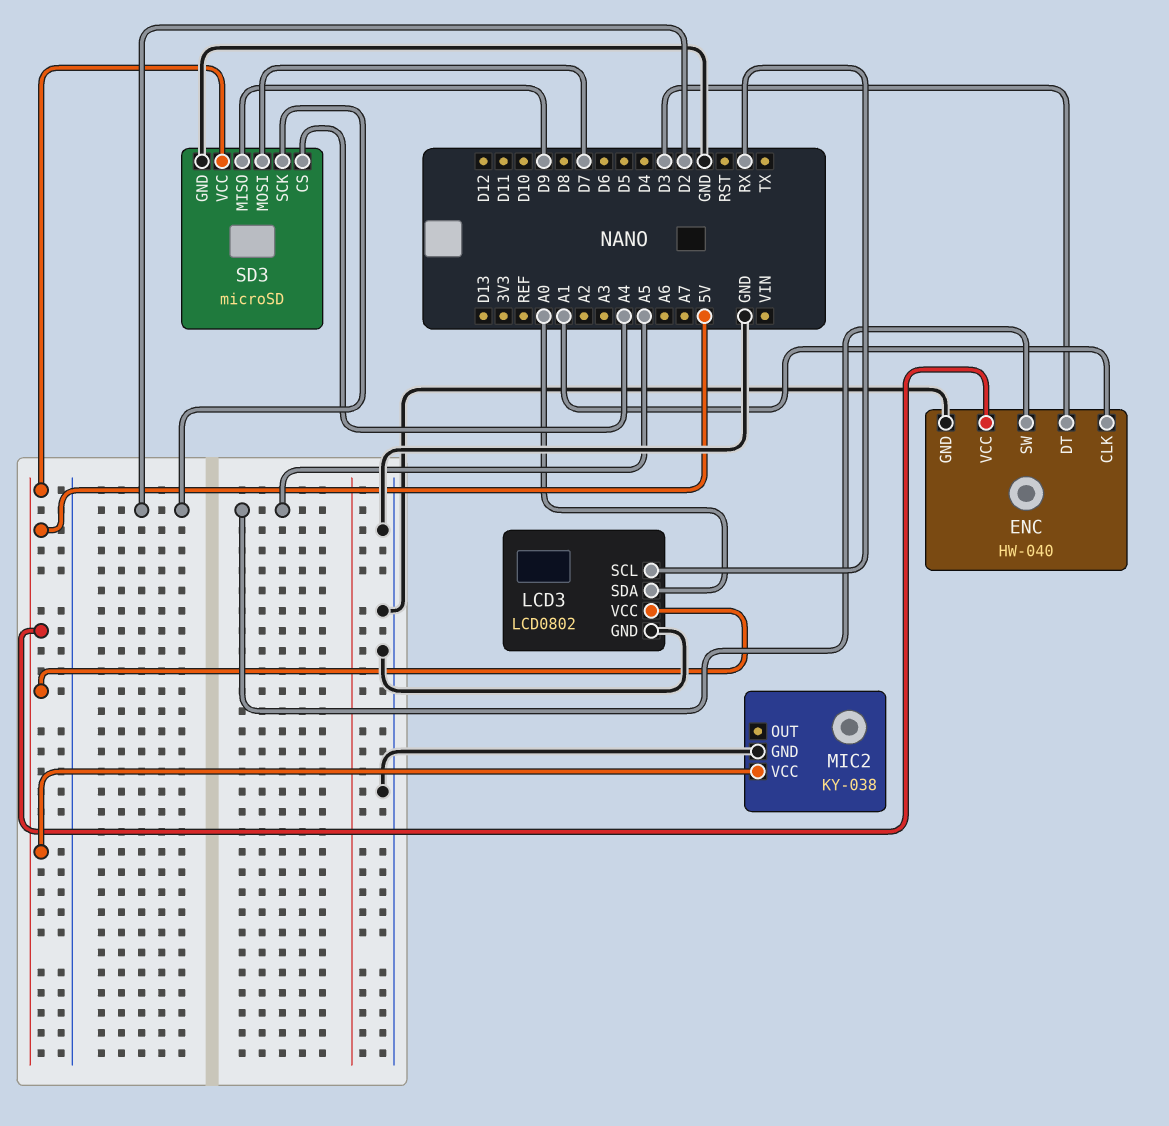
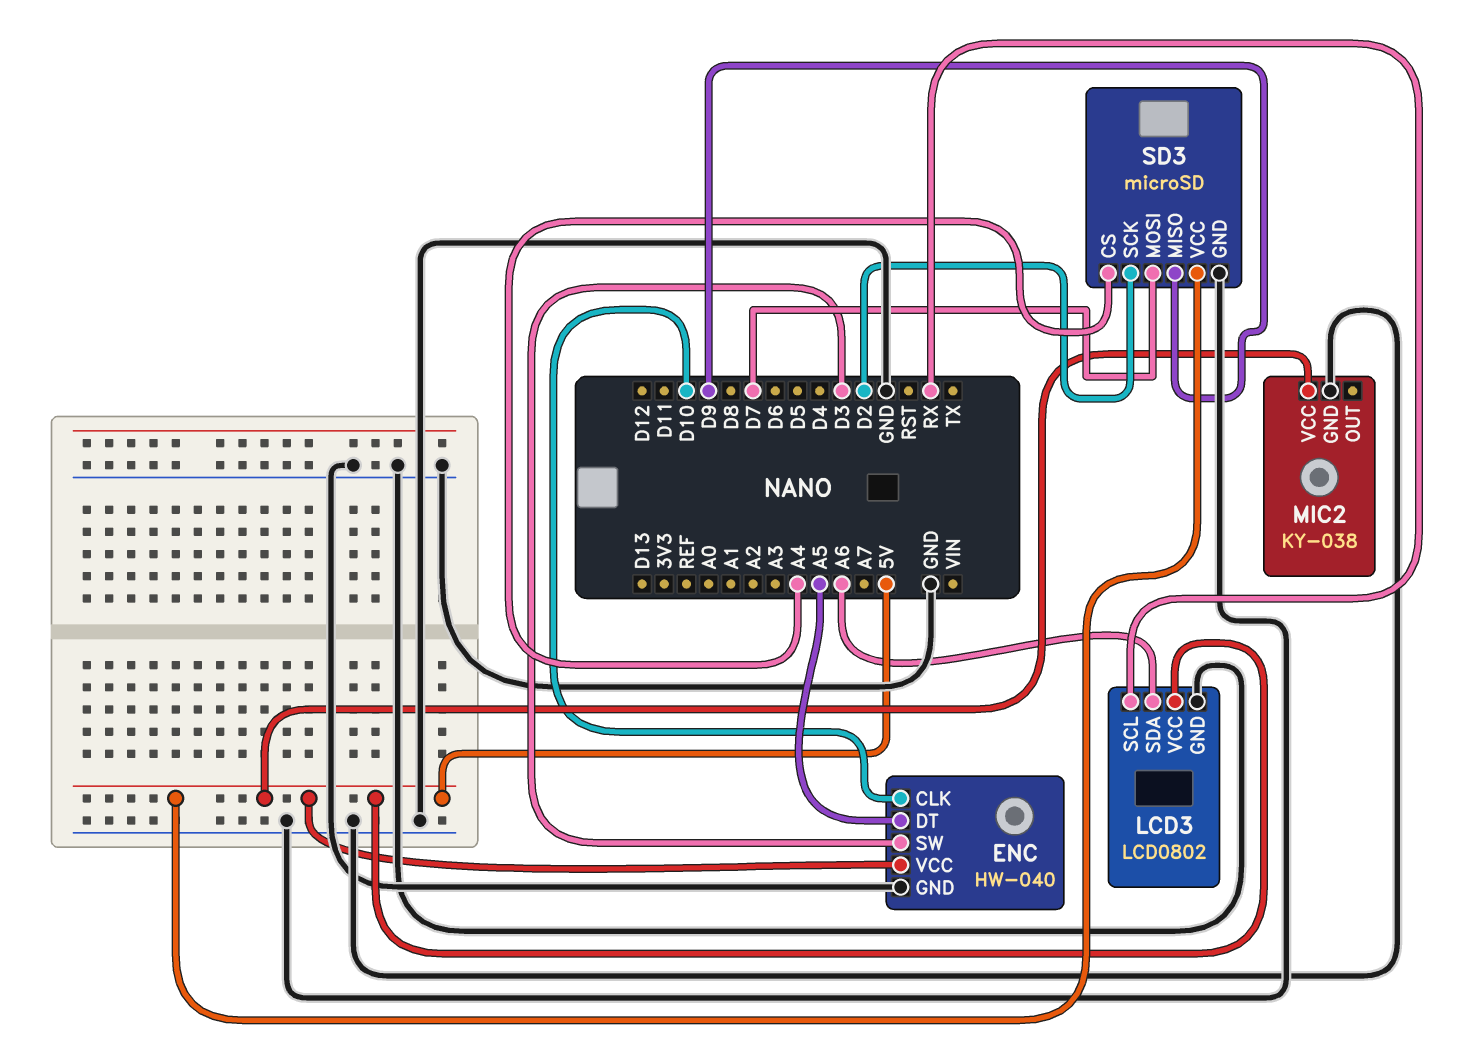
ENC pin CLK: A1 -> D10
ENC pin DT: D3 -> A5
ENC pin SW: A5 -> D3
LCD3 pin SDA: A0 -> A6

